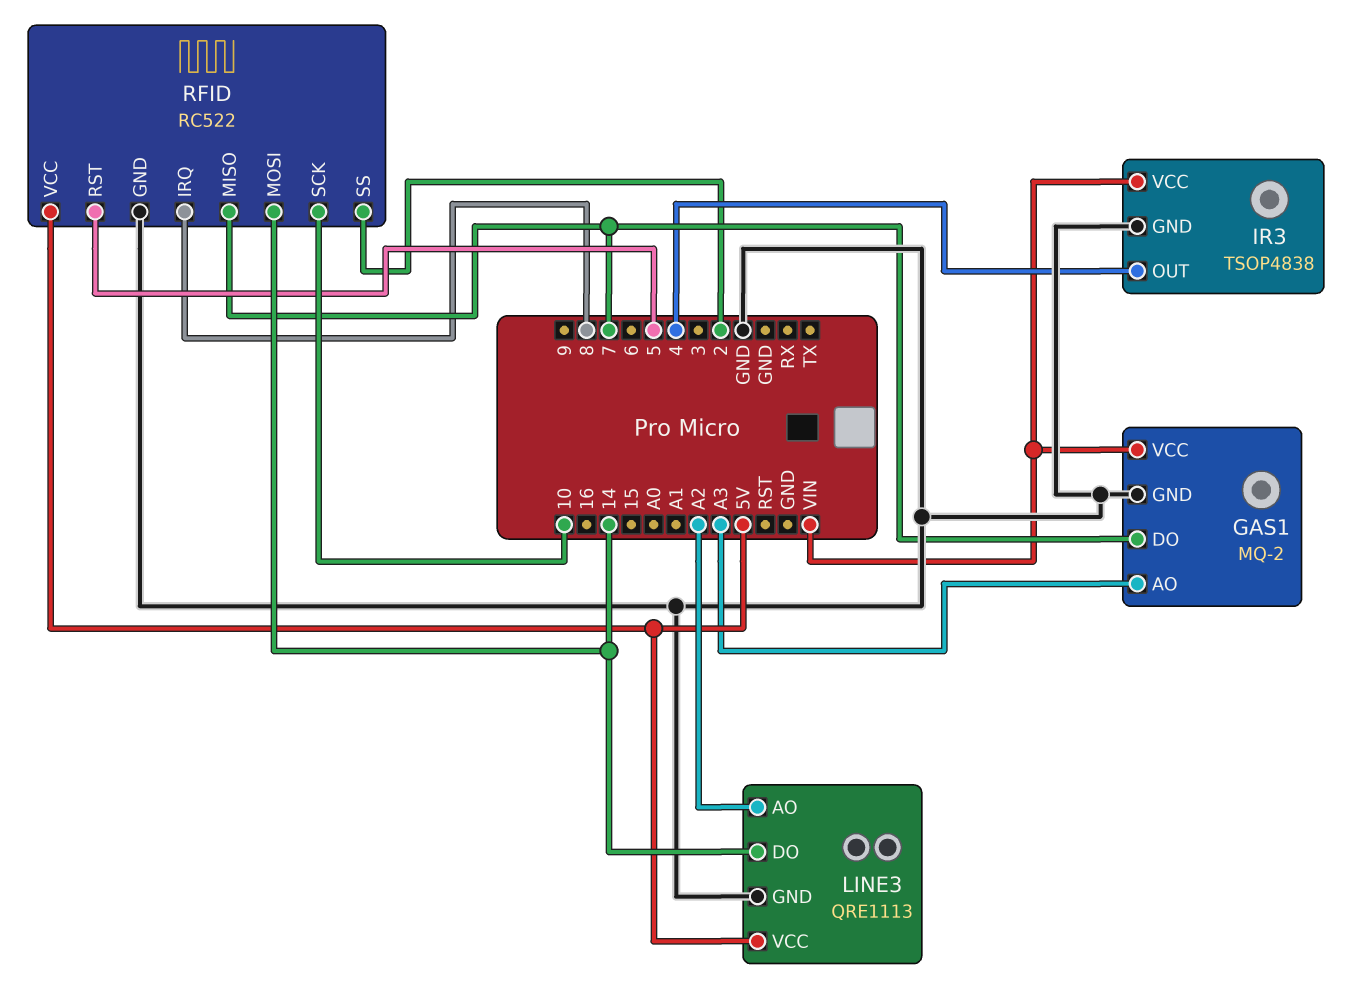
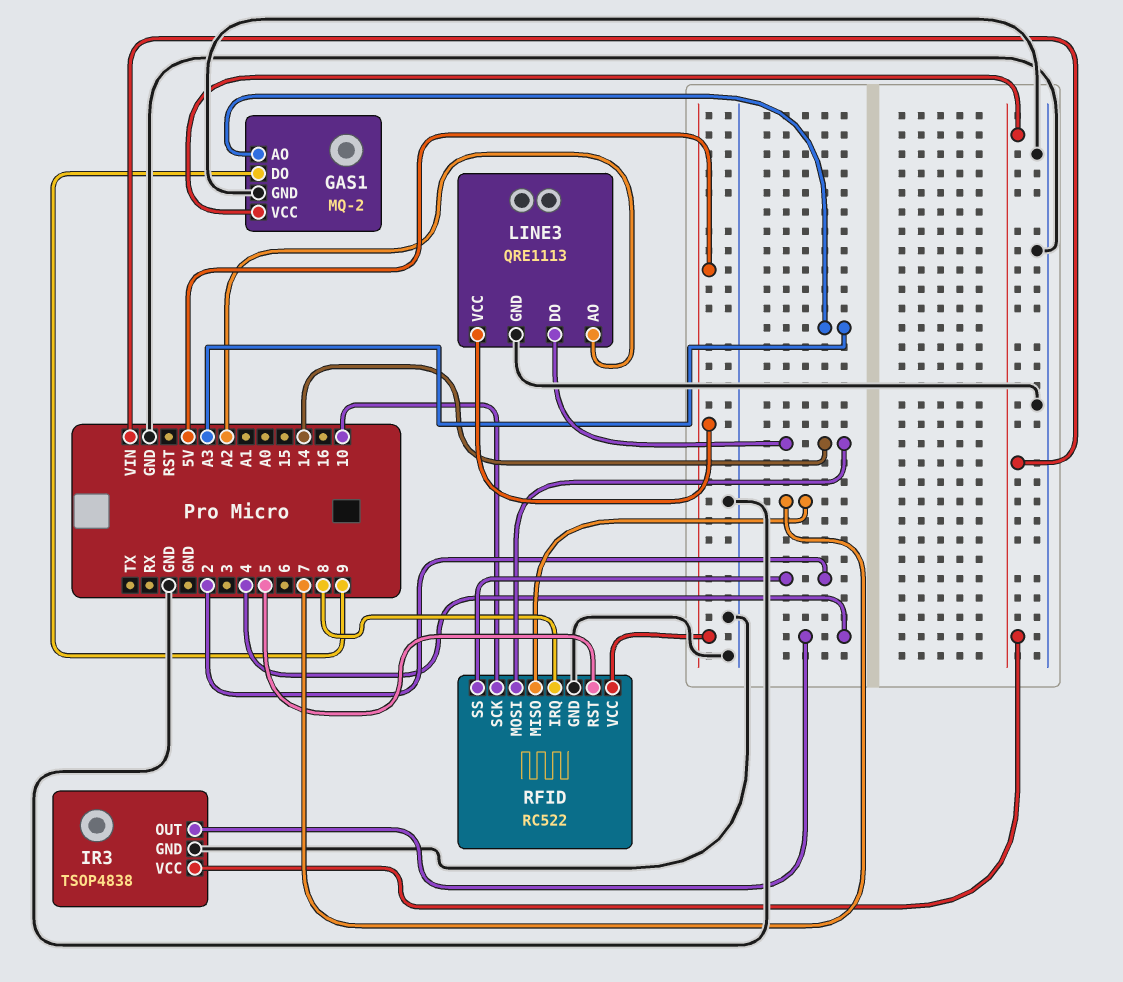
GAS1 pin DO: 7 -> 9

